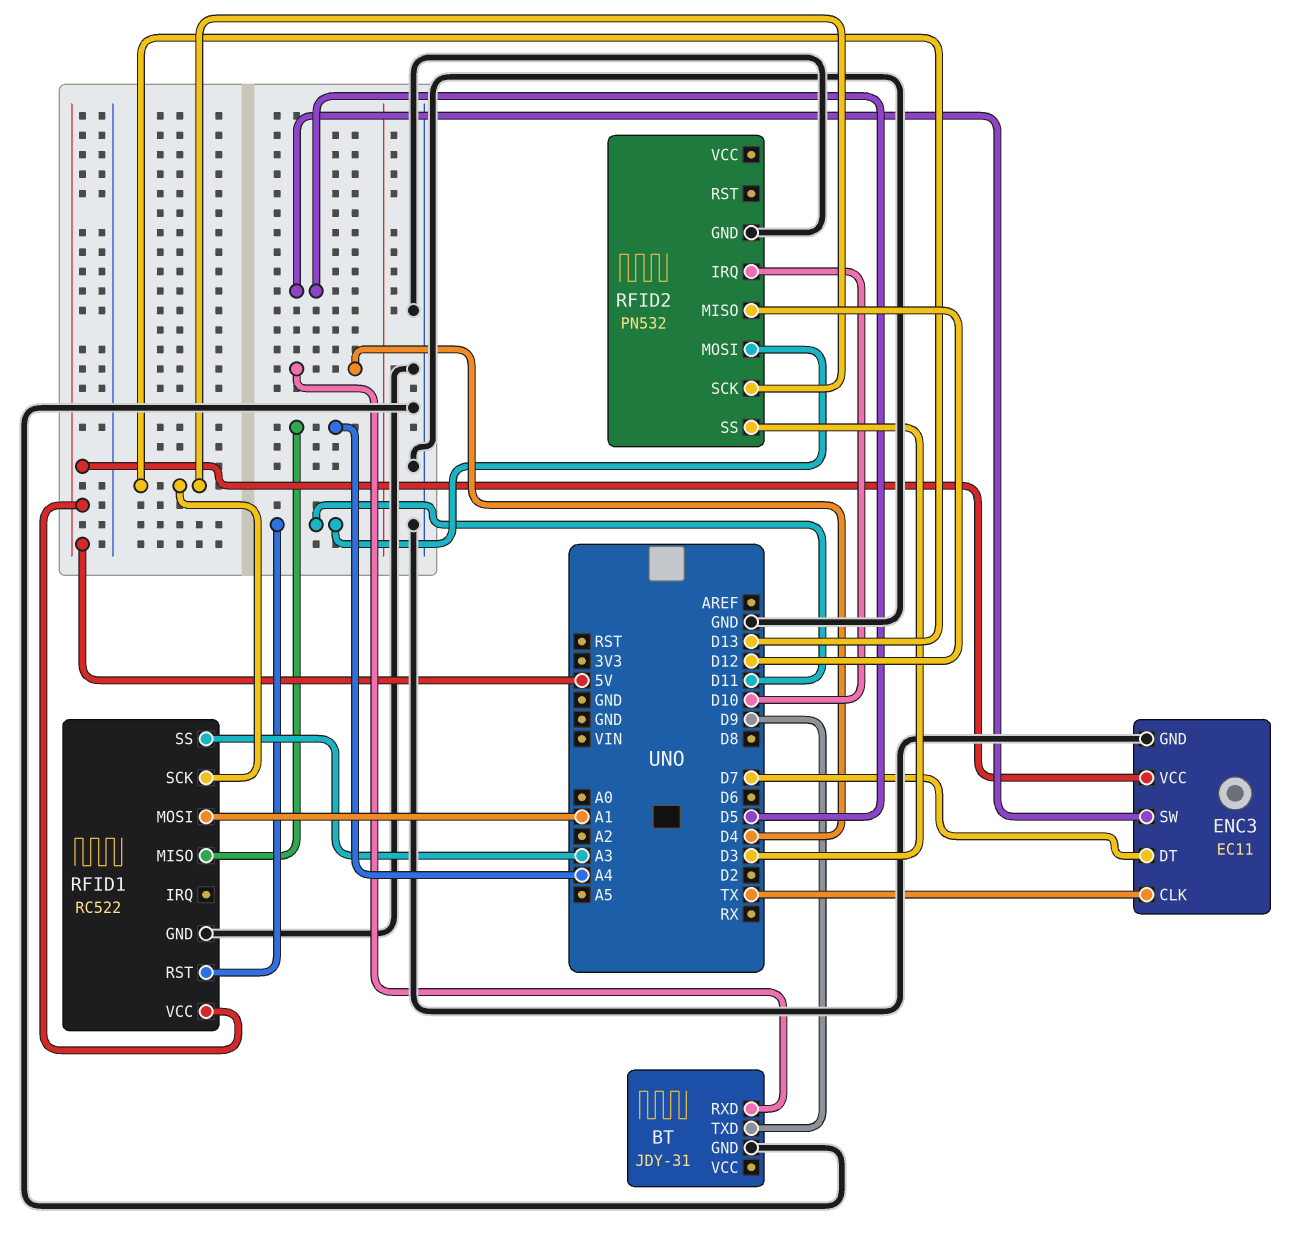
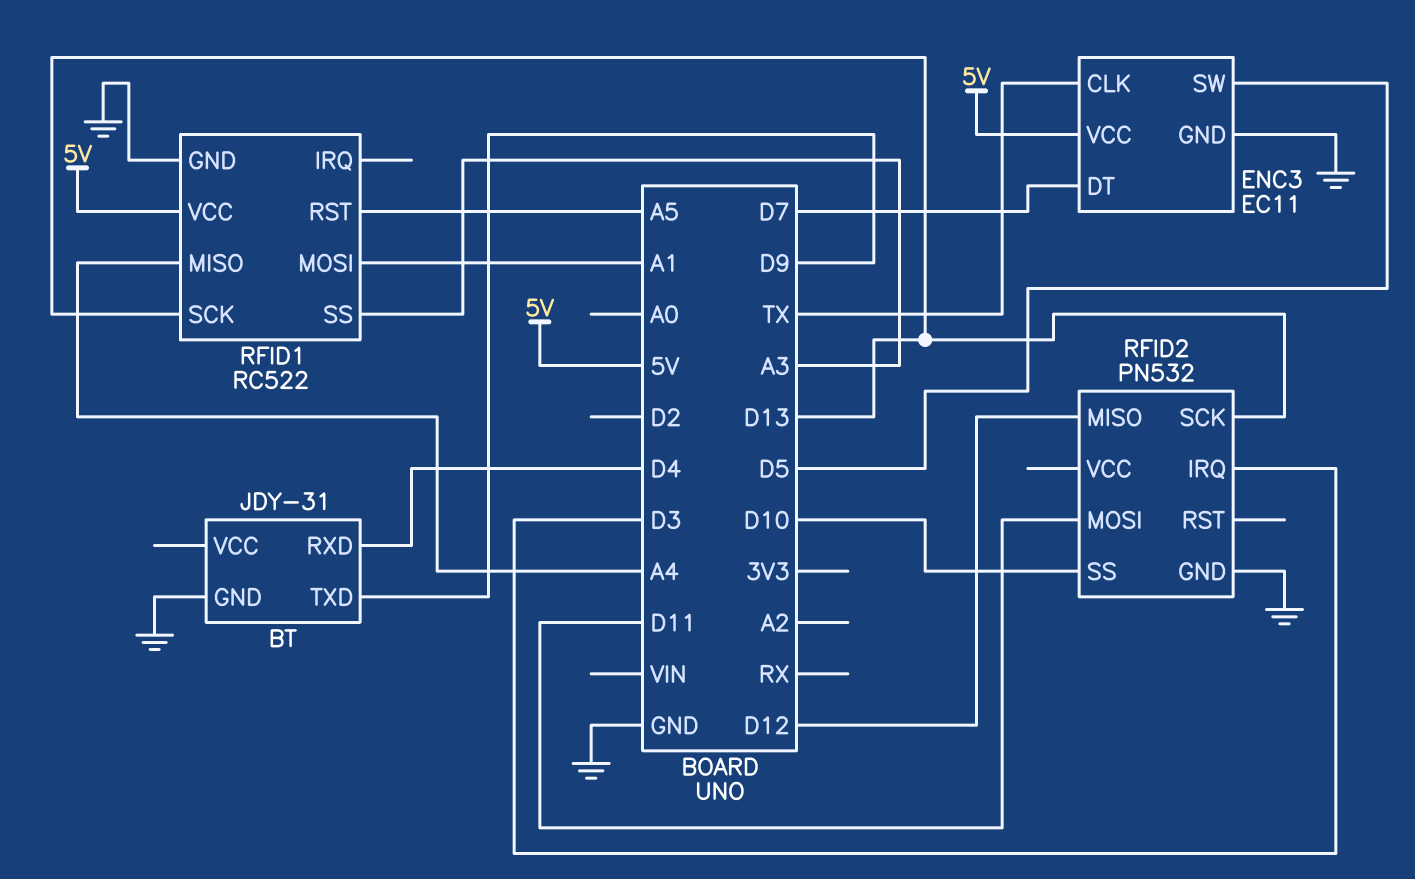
RFID1 pin RST: D11 -> A5
RFID2 pin IRQ: D10 -> D3
RFID2 pin SS: D3 -> D10

